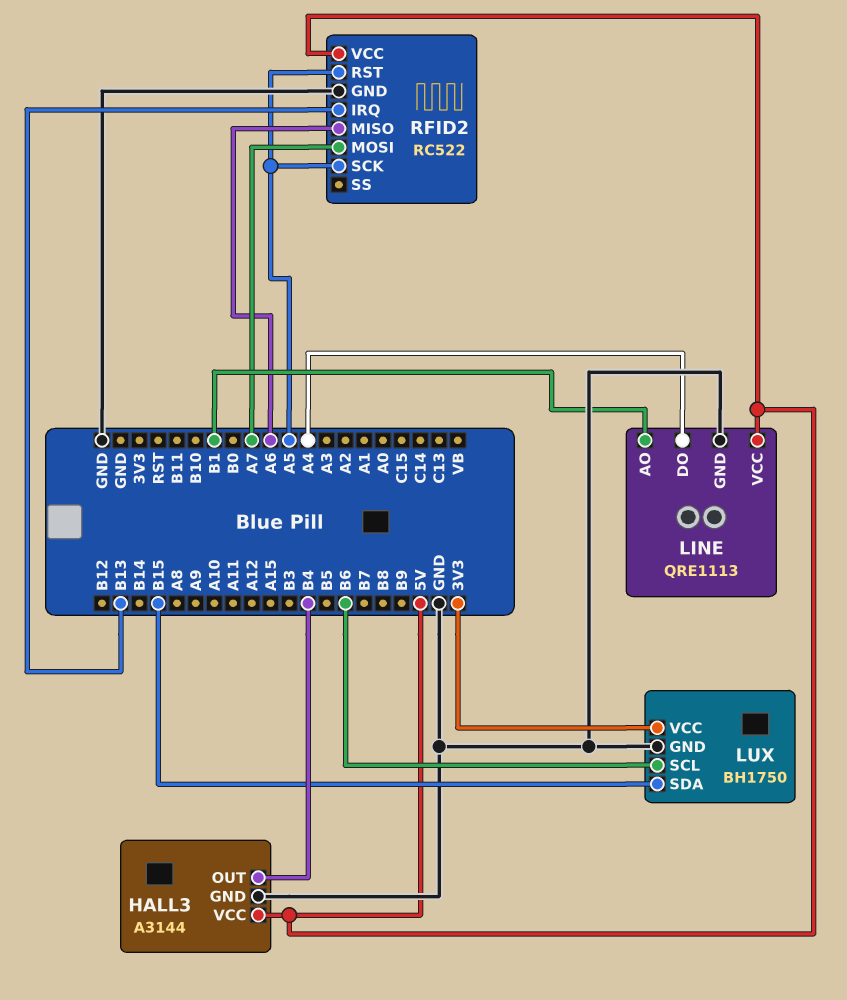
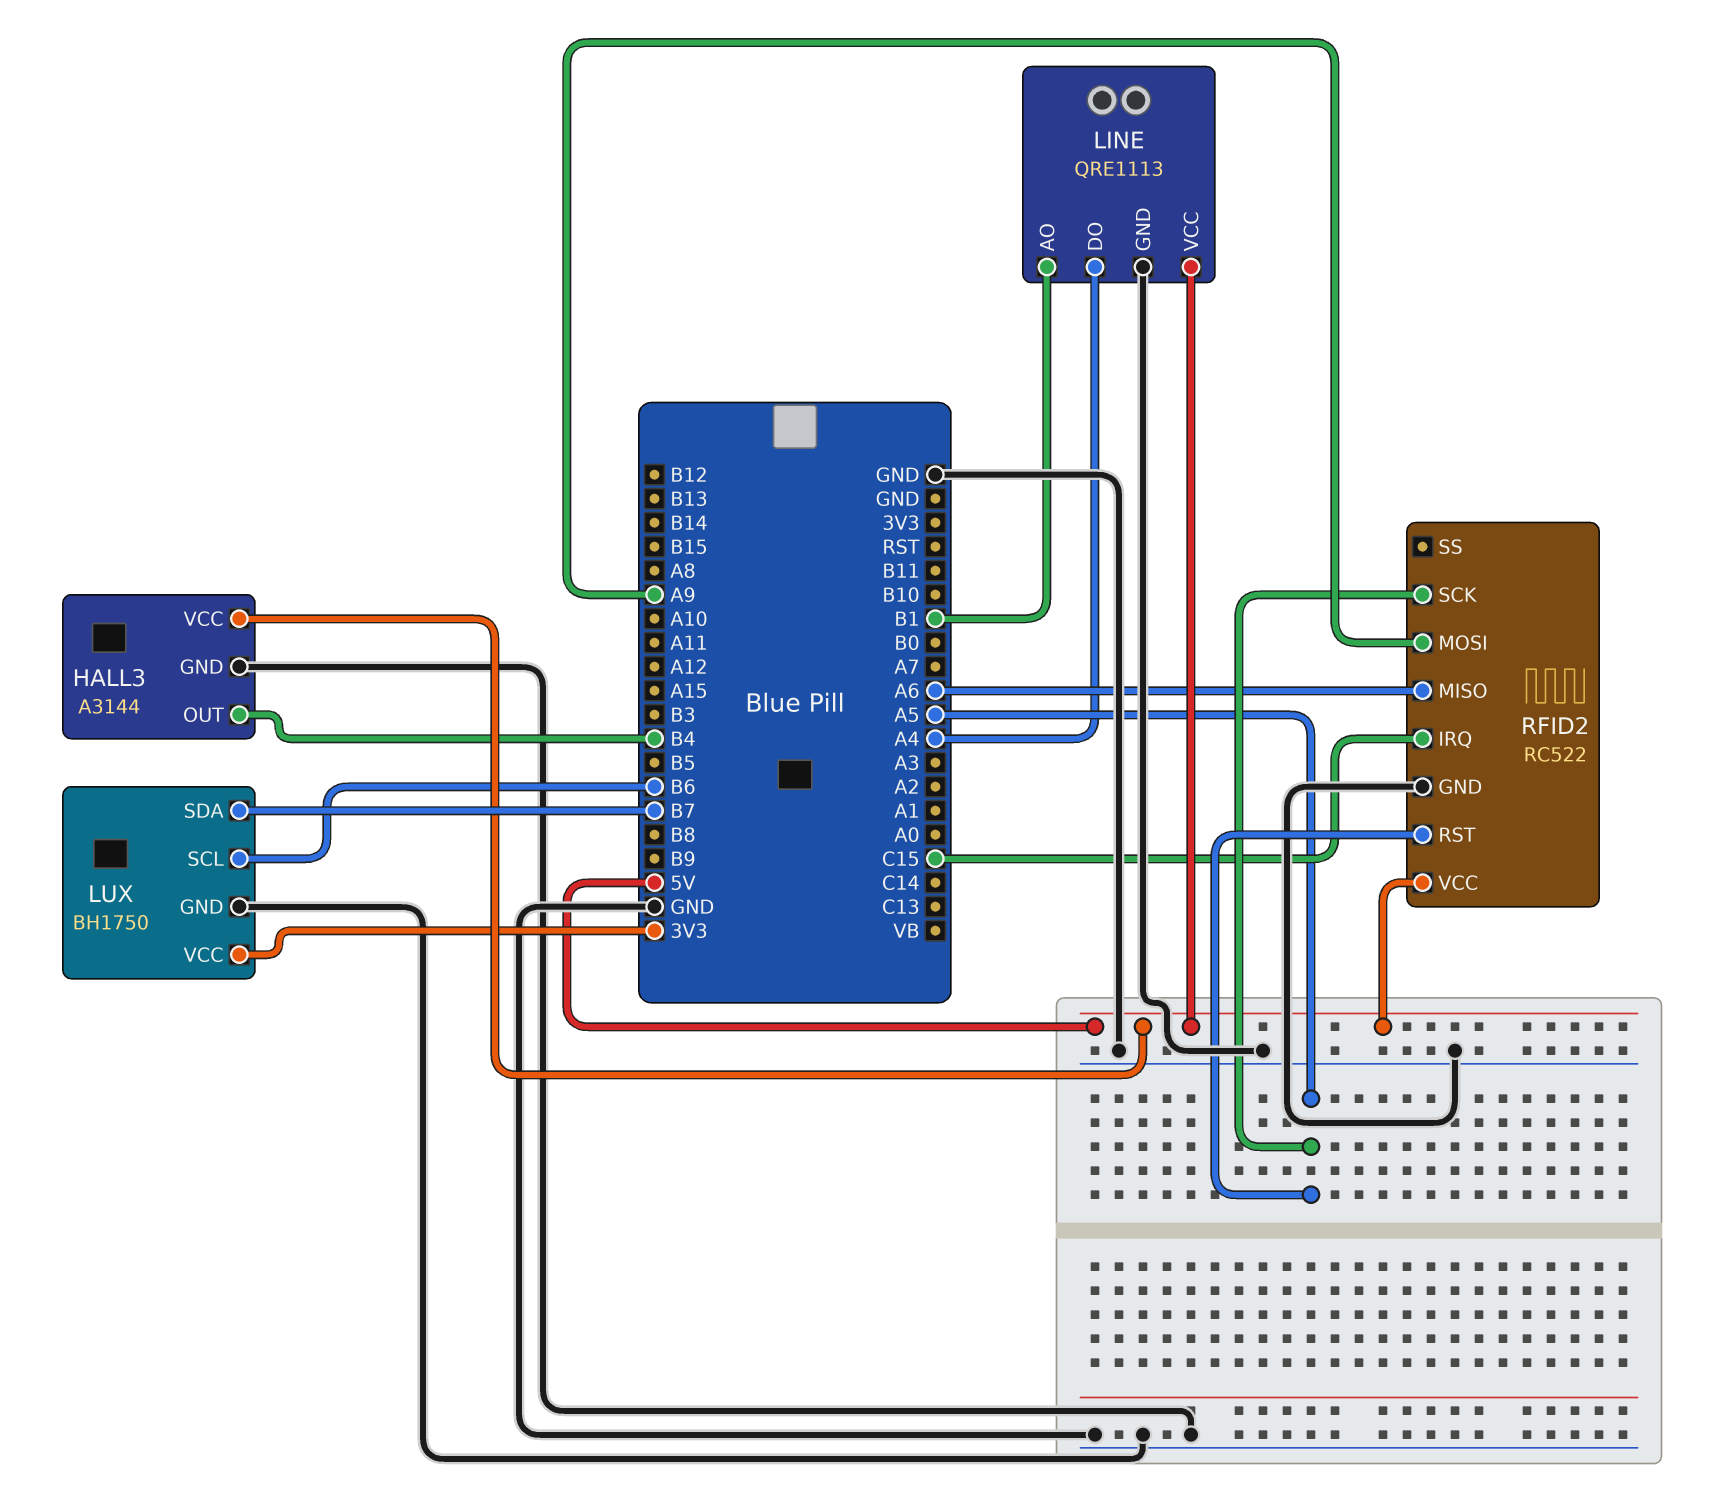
LUX pin SDA: B15 -> B7
RFID2 pin IRQ: B13 -> C15
RFID2 pin MOSI: A7 -> A9

